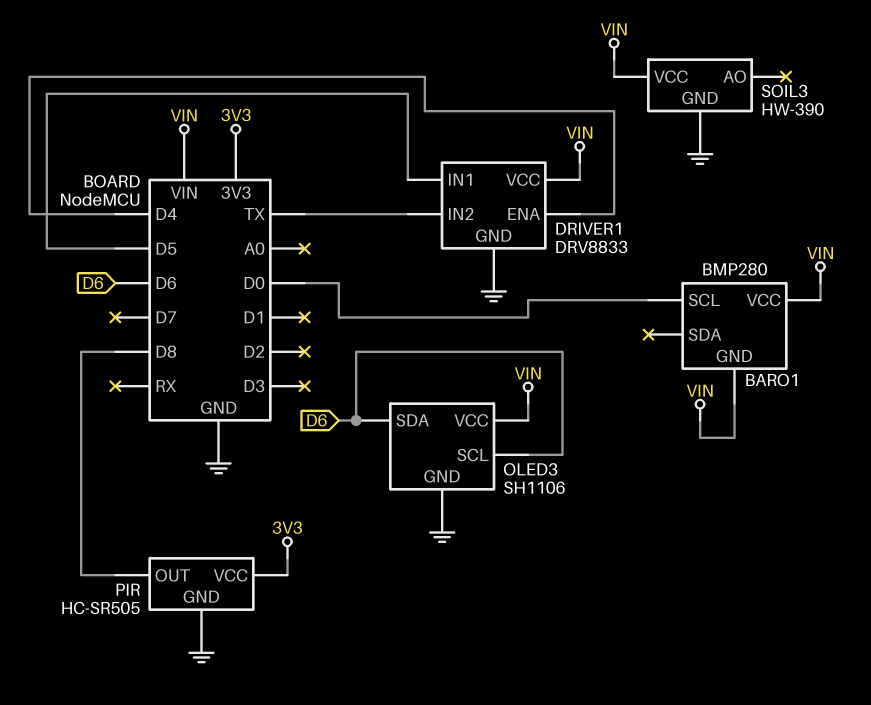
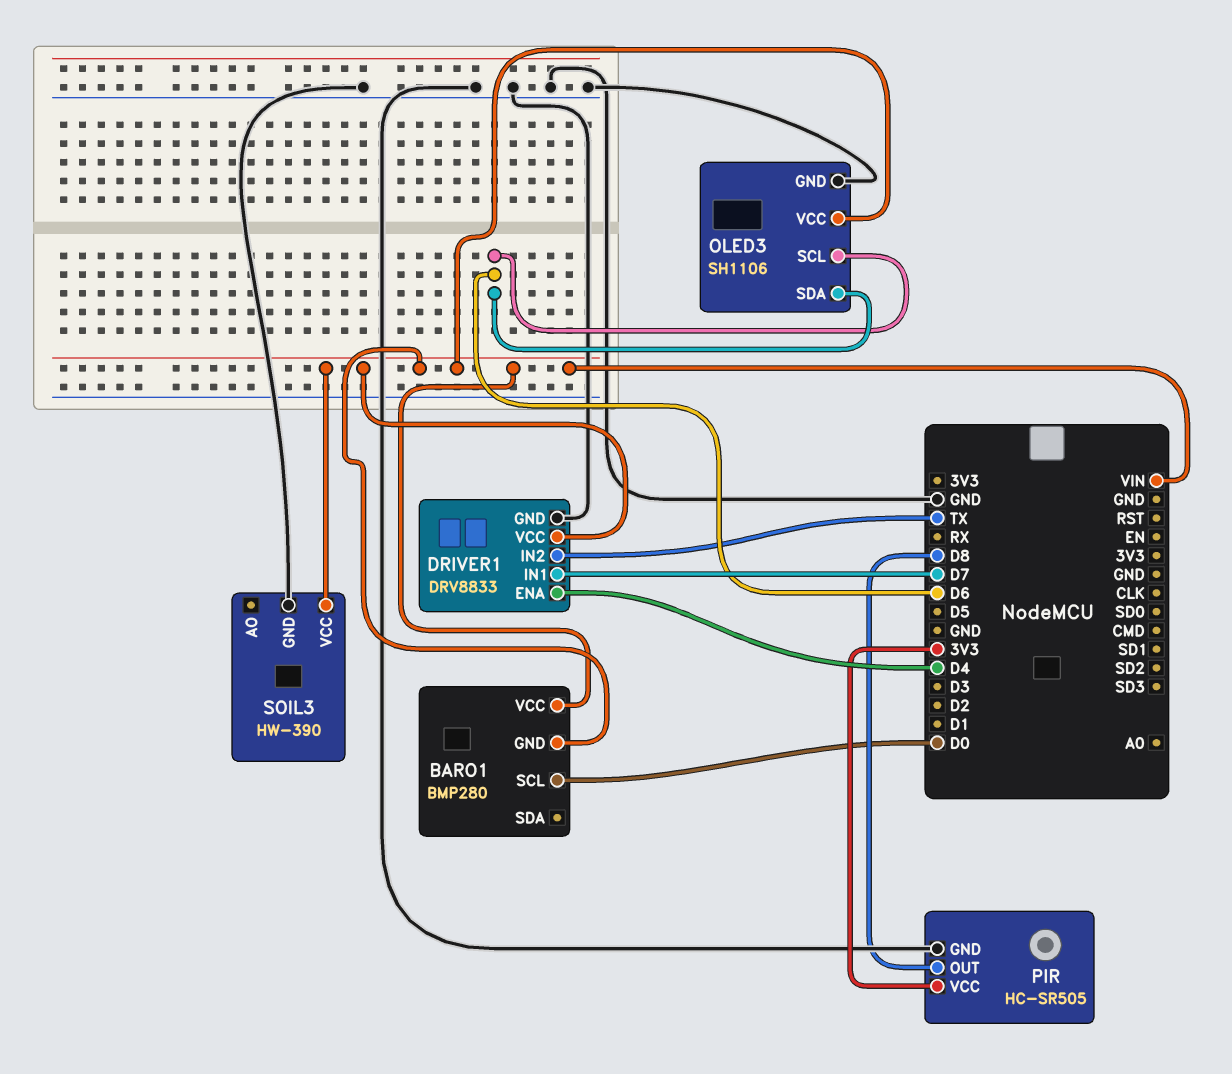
DRIVER1 pin IN1: D5 -> D7

